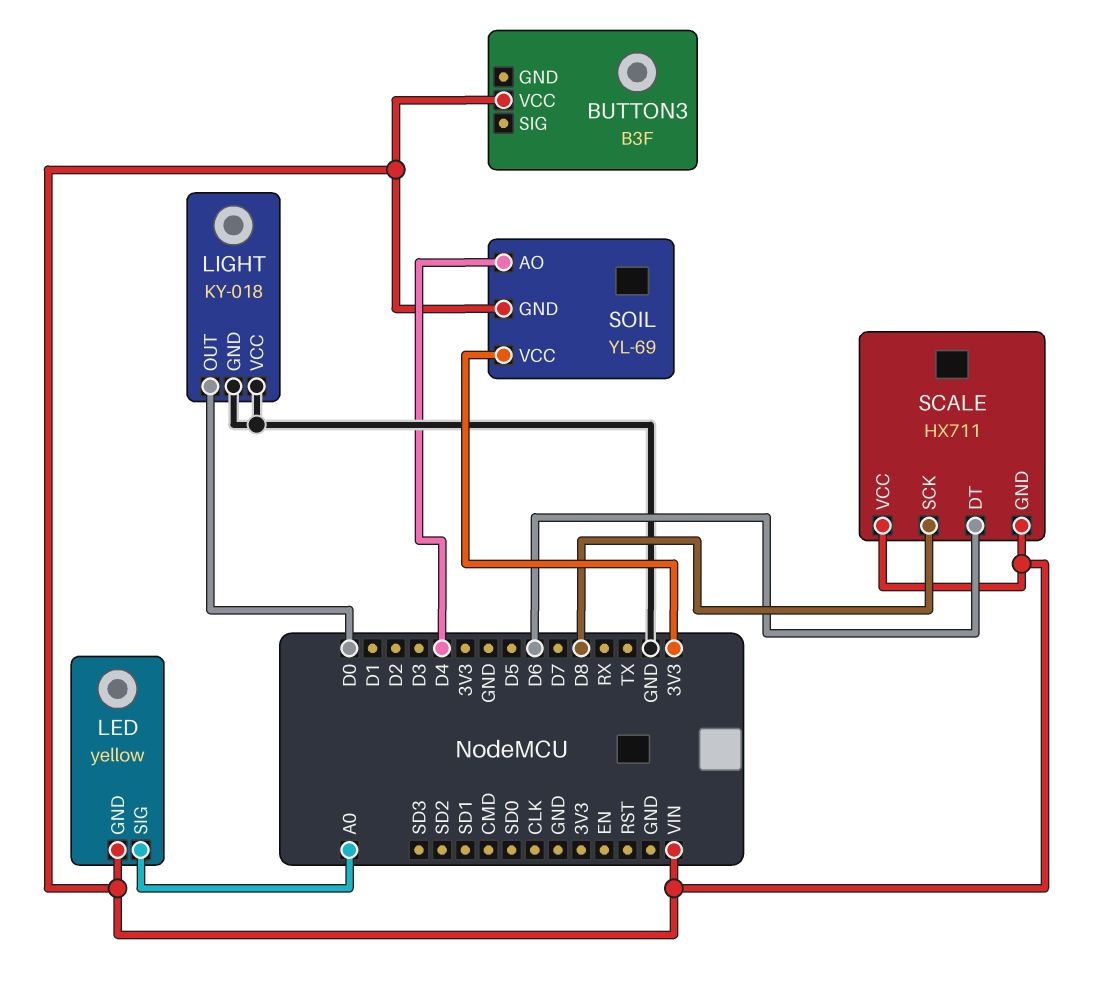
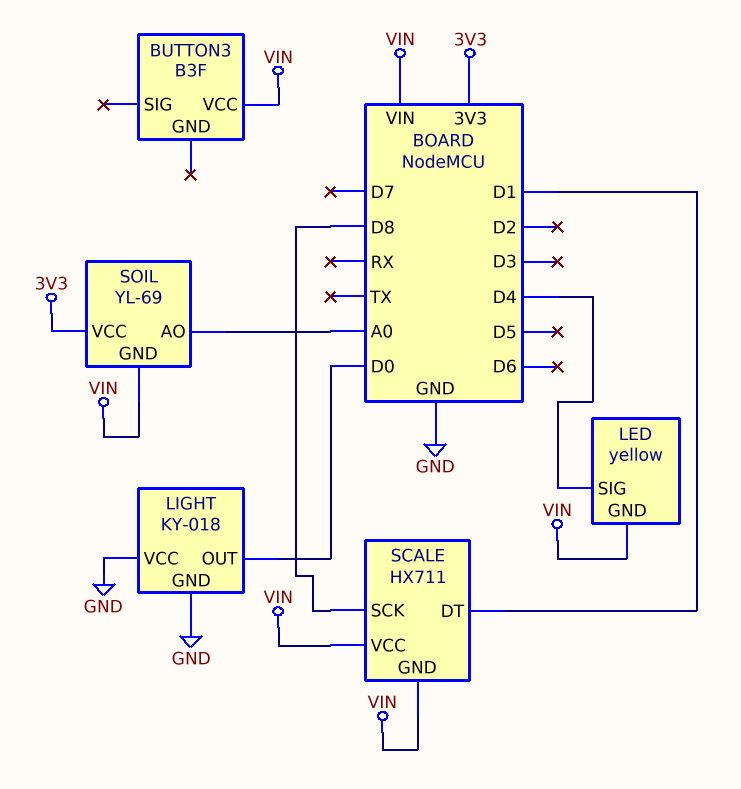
LED pin SIG: A0 -> D4
SCALE pin DT: D6 -> D1
SOIL pin AO: D4 -> A0

